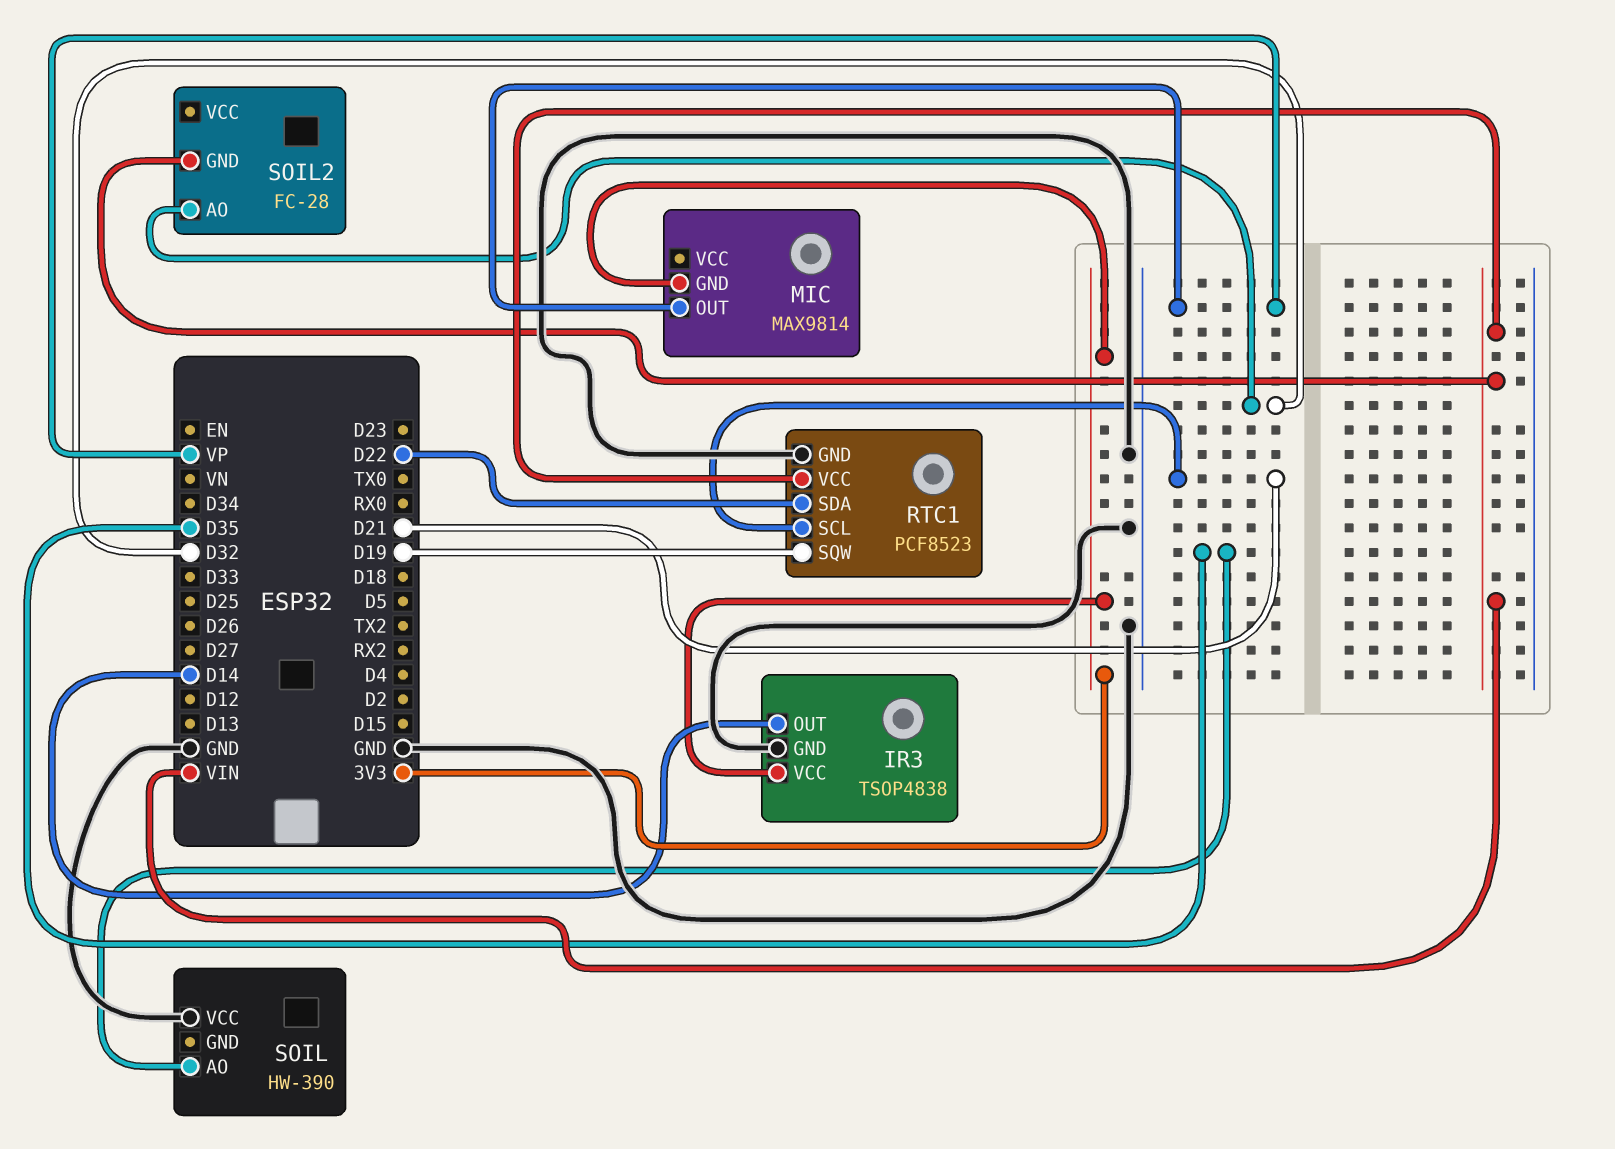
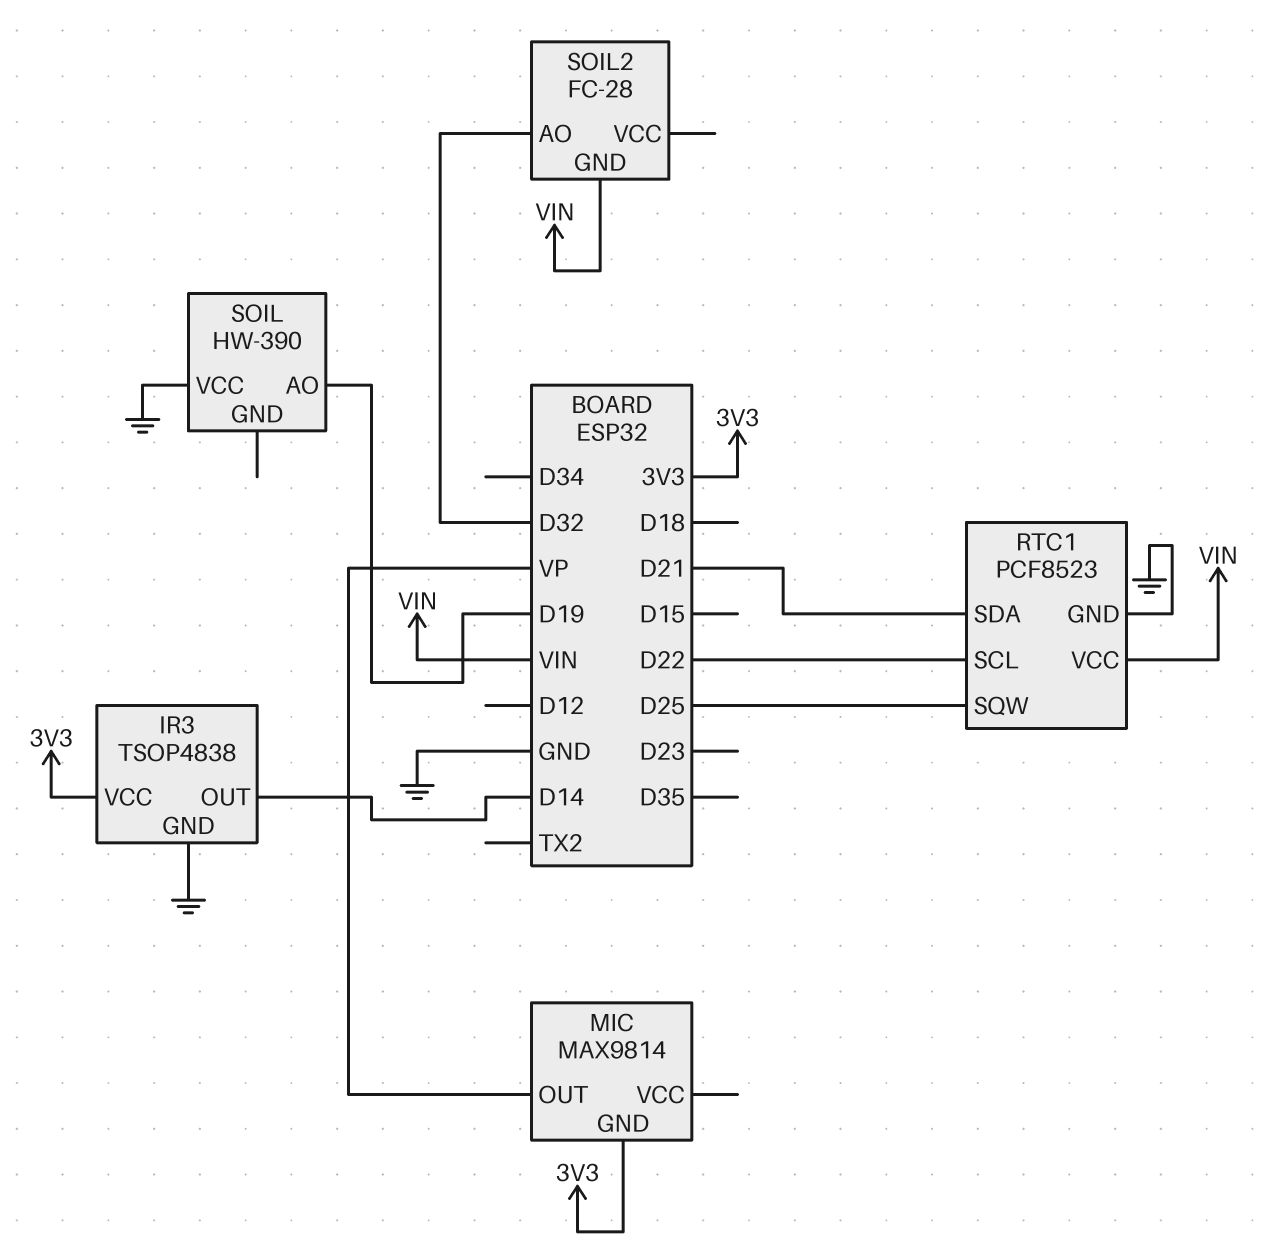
RTC1 pin SCL: D21 -> D22
RTC1 pin SDA: D22 -> D21
RTC1 pin SQW: D19 -> D25
SOIL pin AO: D35 -> D19

